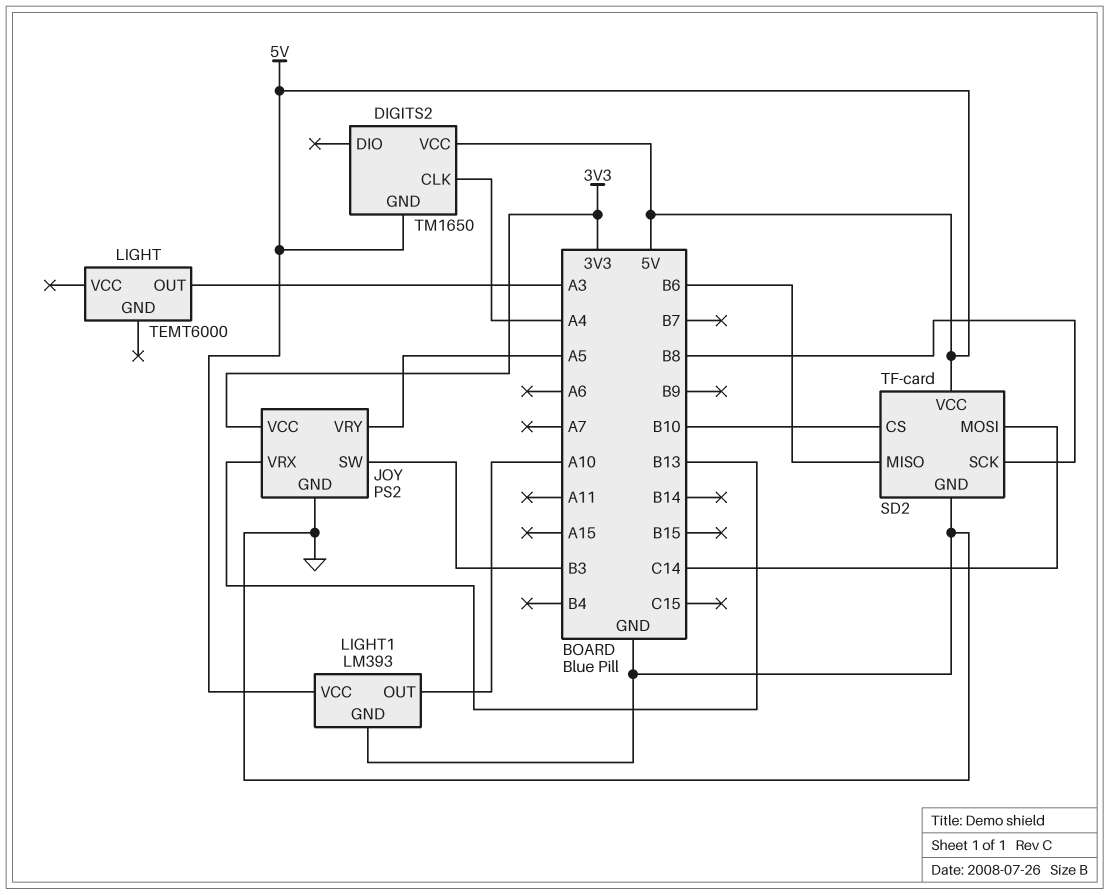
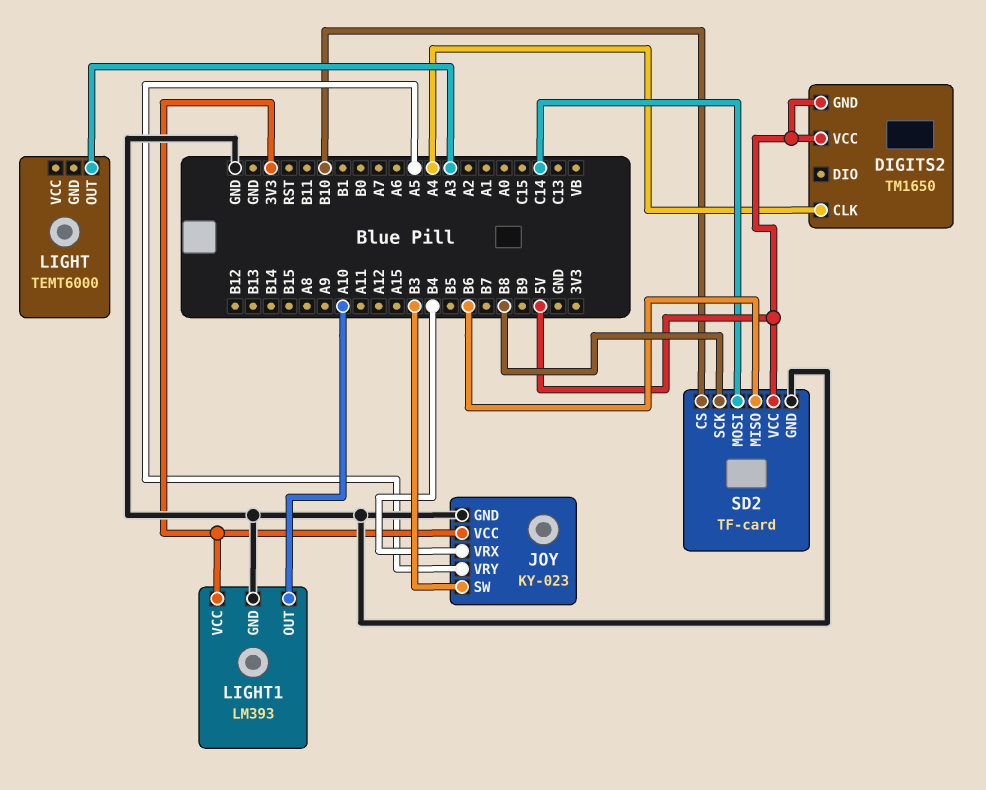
JOY: PS2 -> KY-023
JOY pin VRX: B13 -> B4
LIGHT1 pin VCC: 5V -> 3V3

